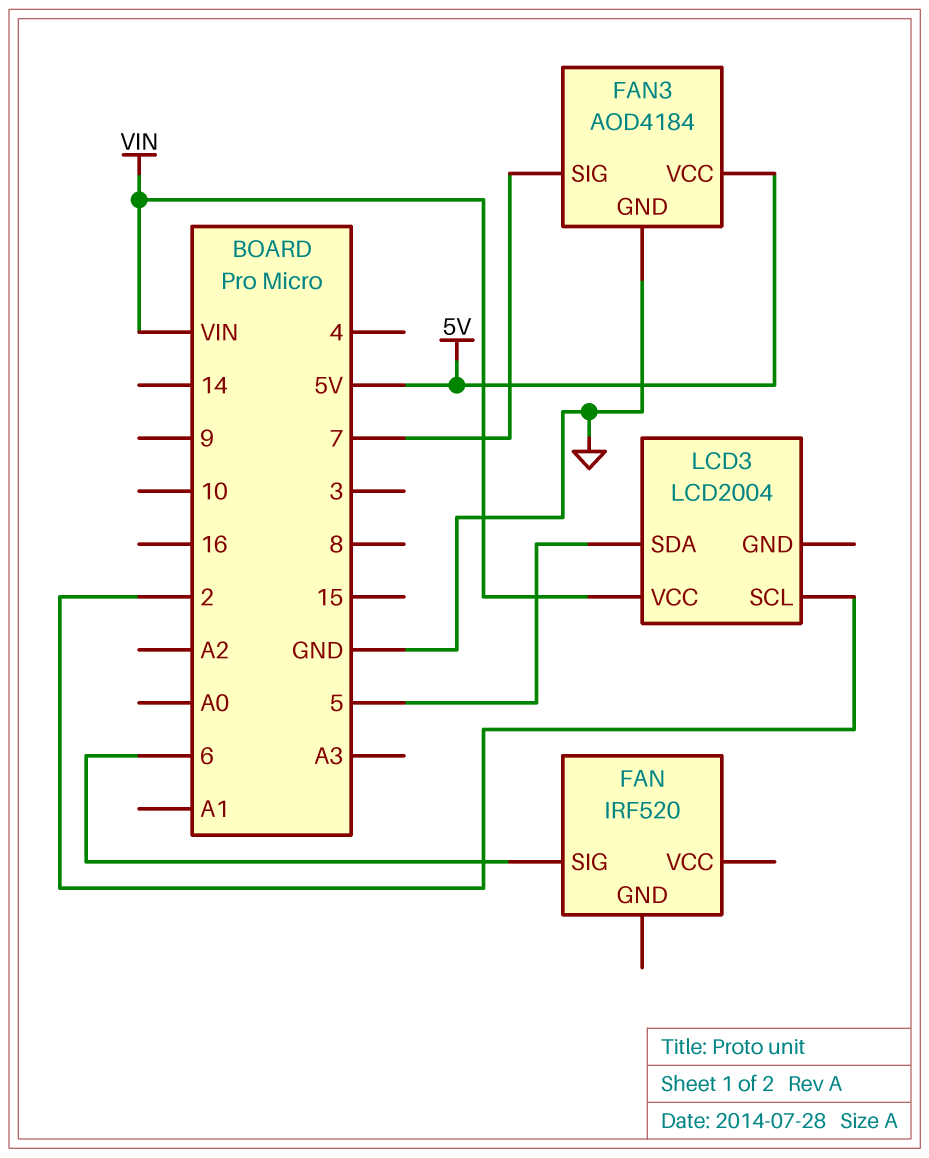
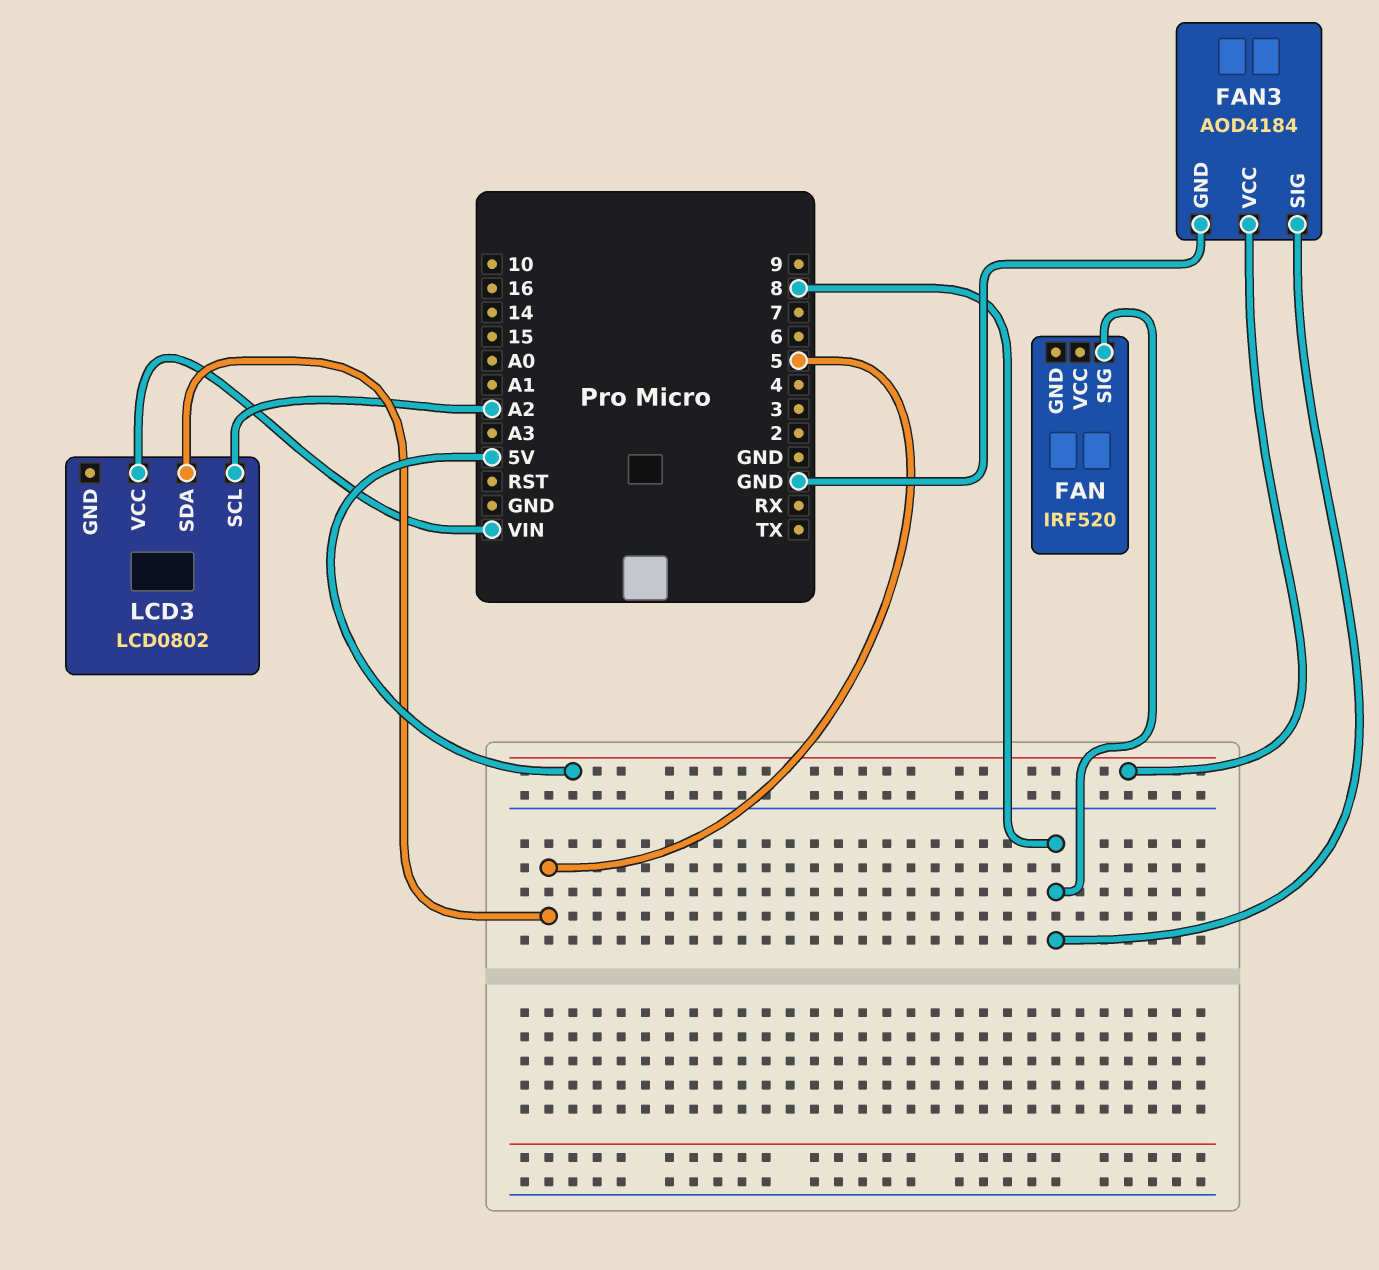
FAN pin SIG: 6 -> 8
FAN3 pin SIG: 7 -> 8
LCD3: LCD2004 -> LCD0802
LCD3 pin SCL: 2 -> A2

